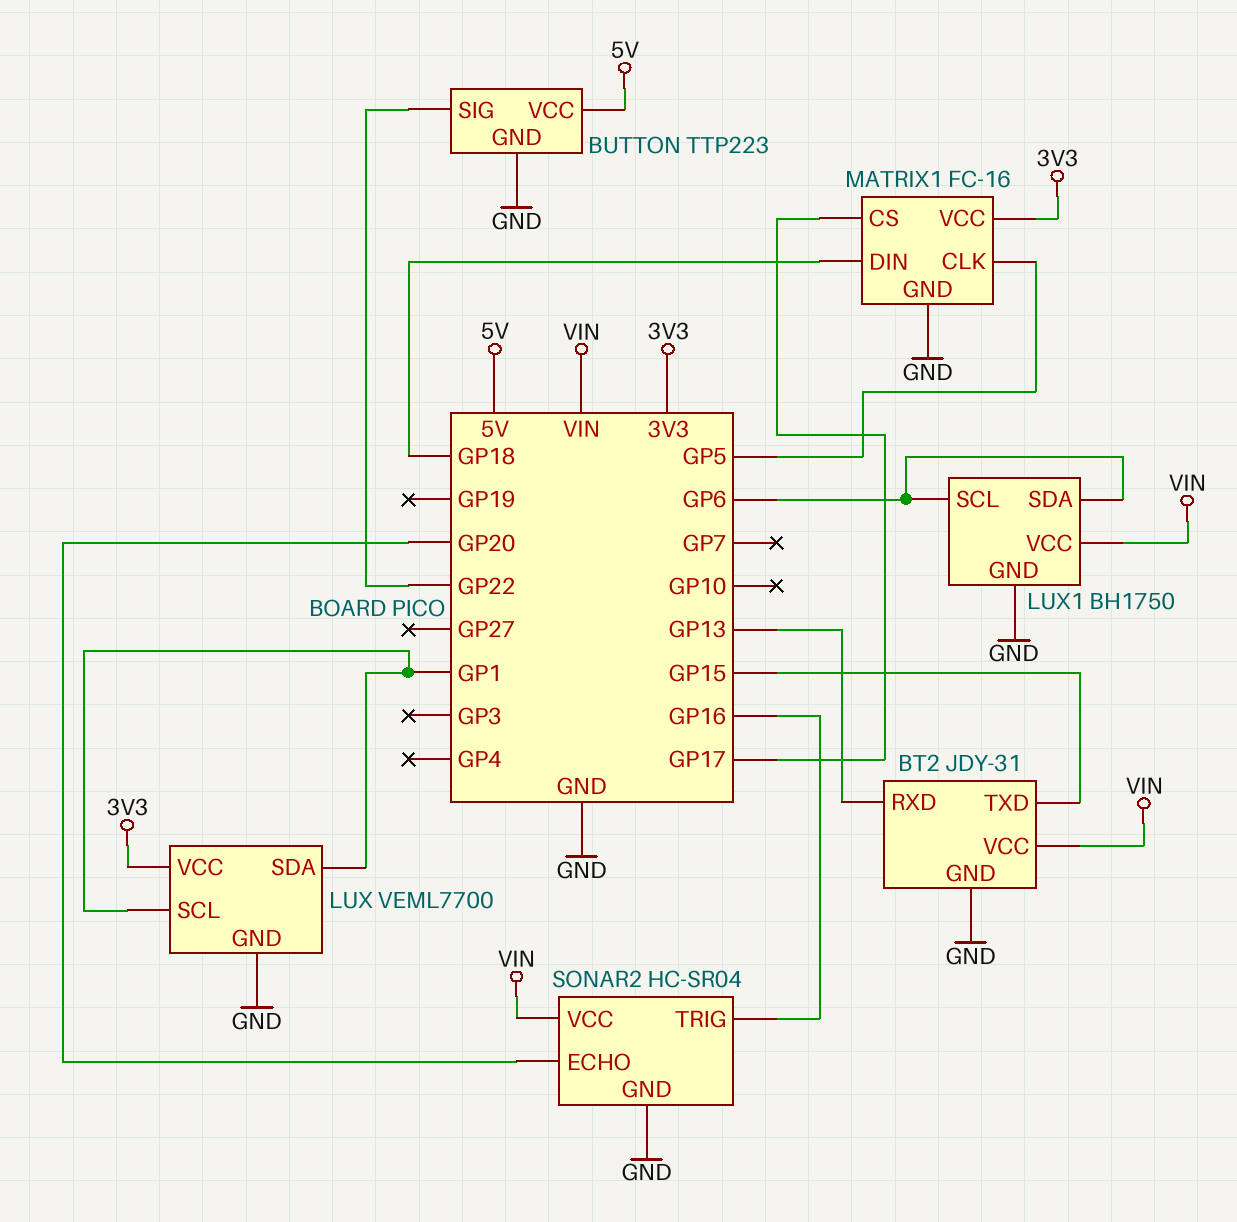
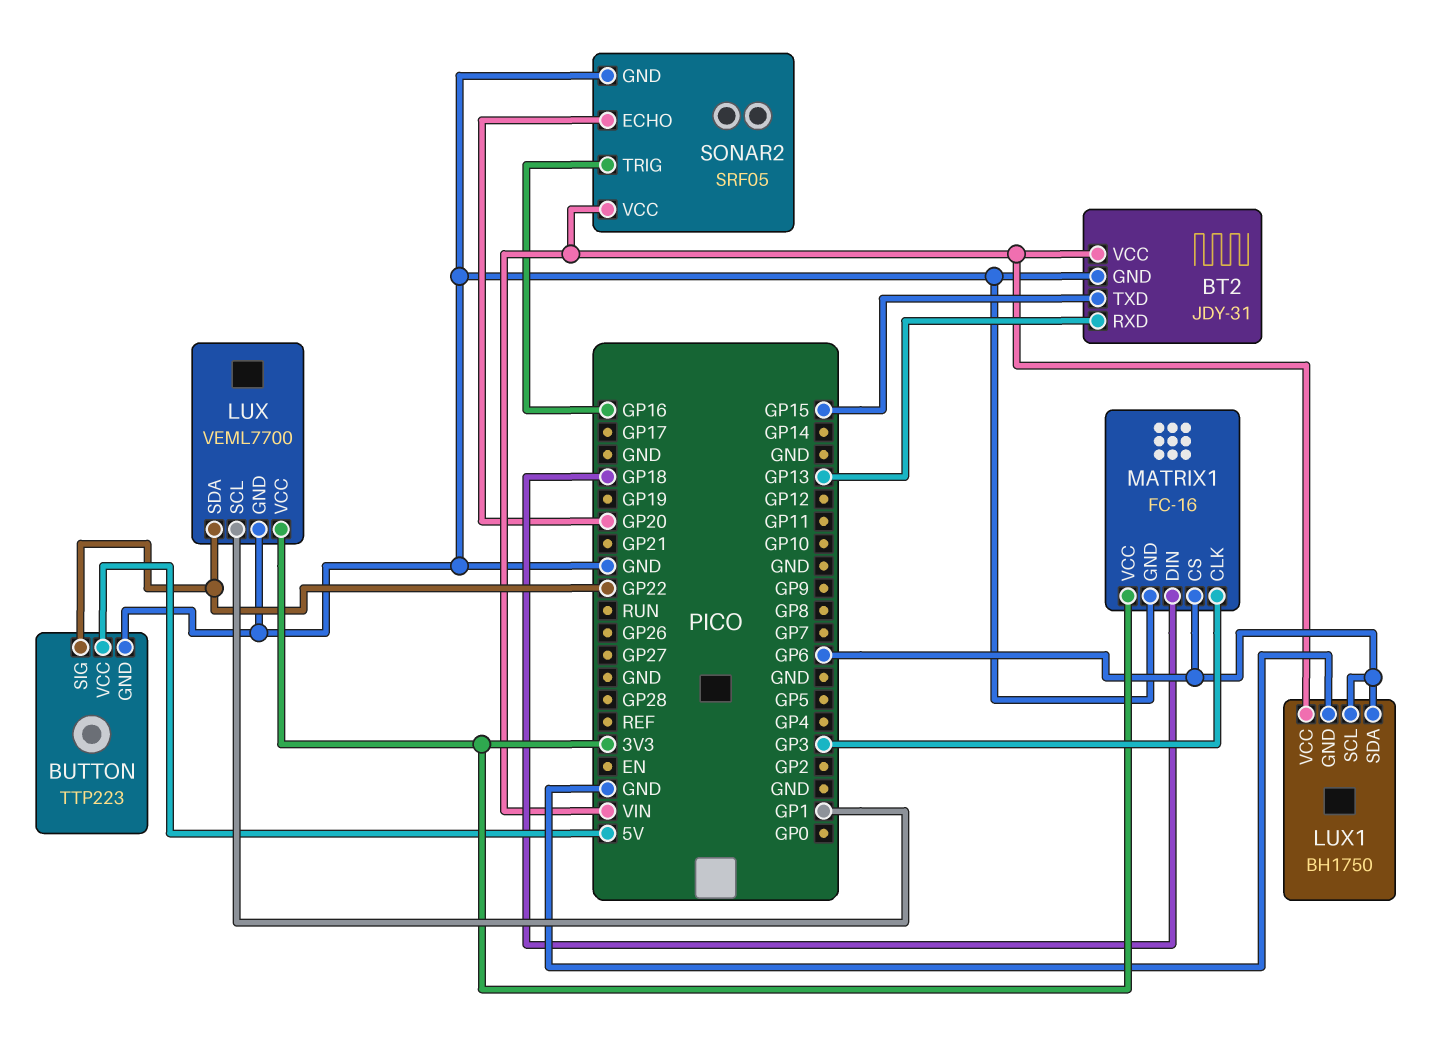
LUX pin SDA: GP1 -> GP22
MATRIX1 pin CLK: GP5 -> GP3
MATRIX1 pin CS: GP17 -> GP6
SONAR2: HC-SR04 -> SRF05

